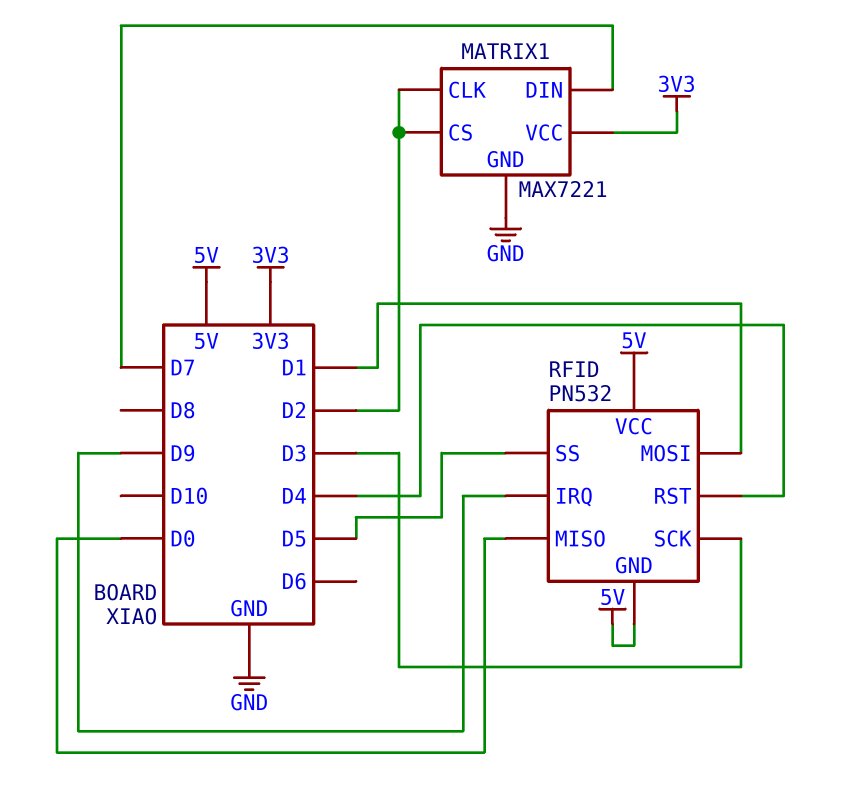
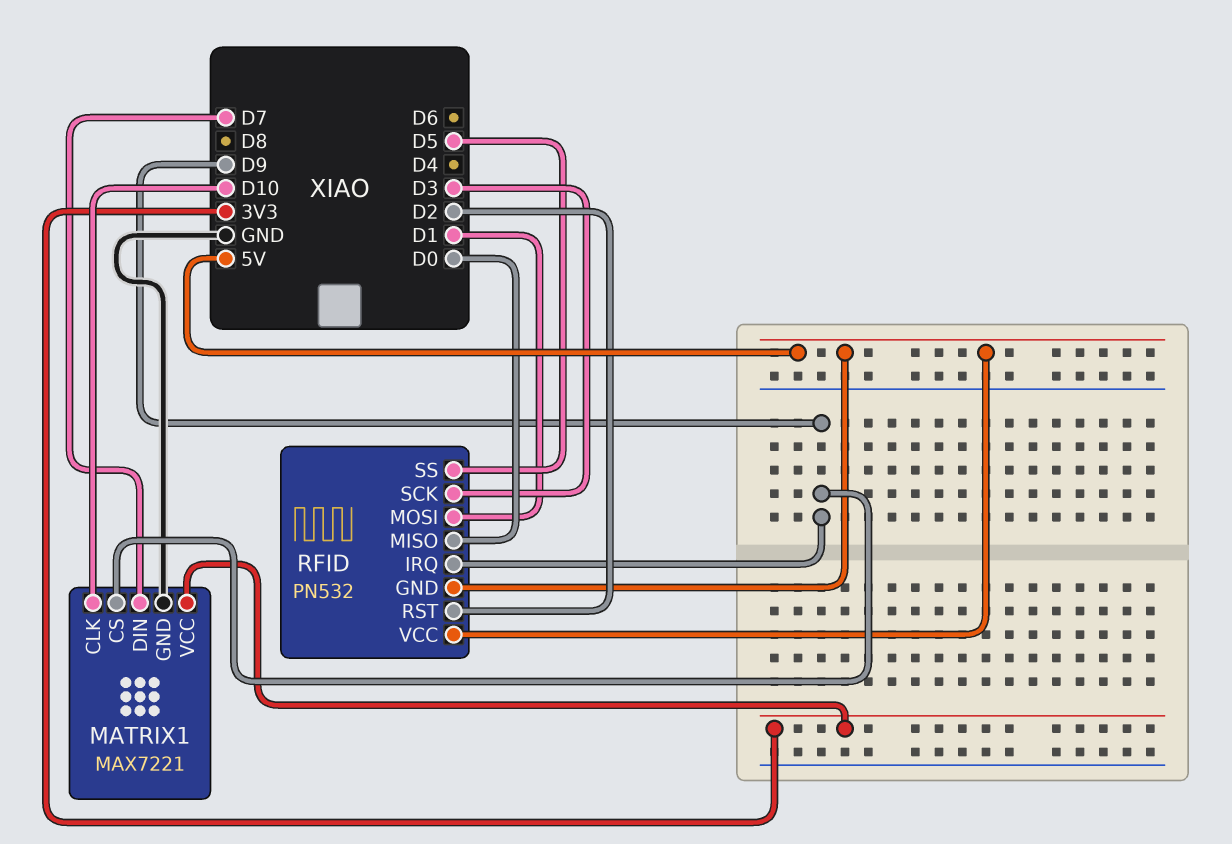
MATRIX1 pin CLK: D2 -> D10
MATRIX1 pin CS: D2 -> D9
RFID pin RST: D4 -> D2

